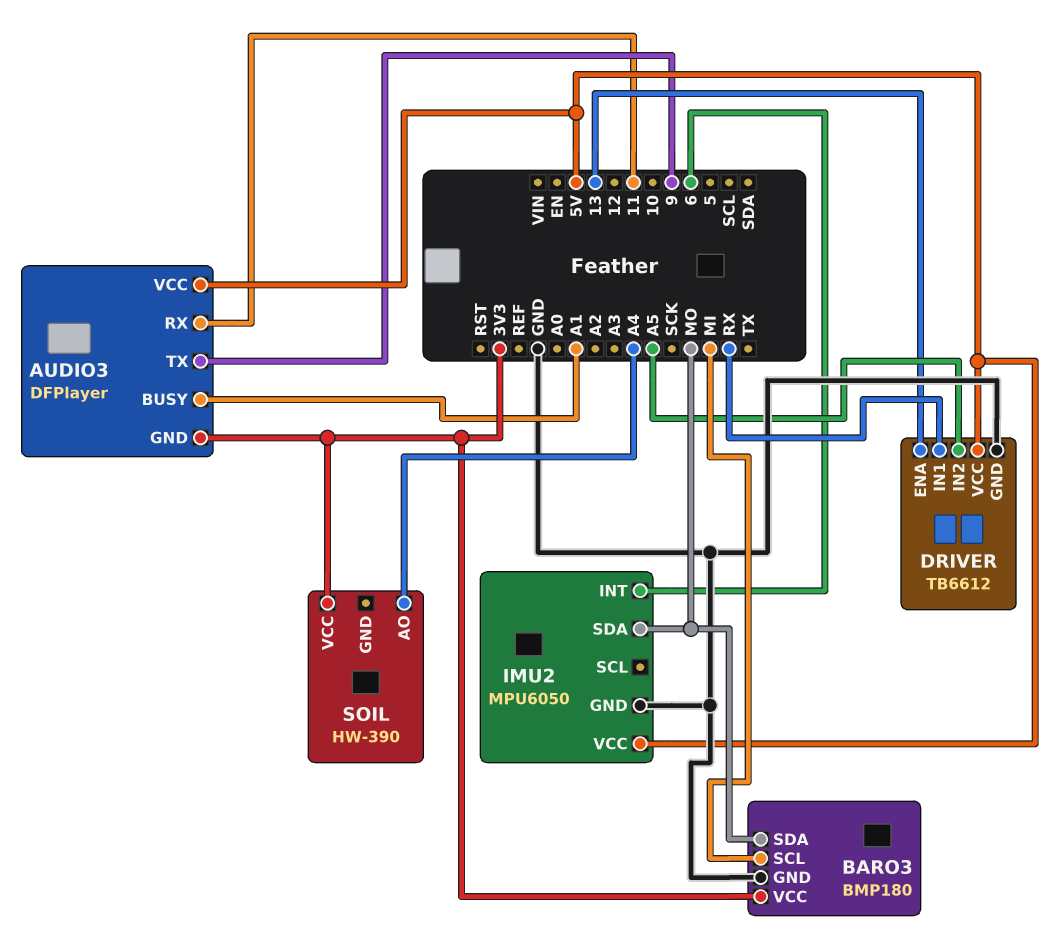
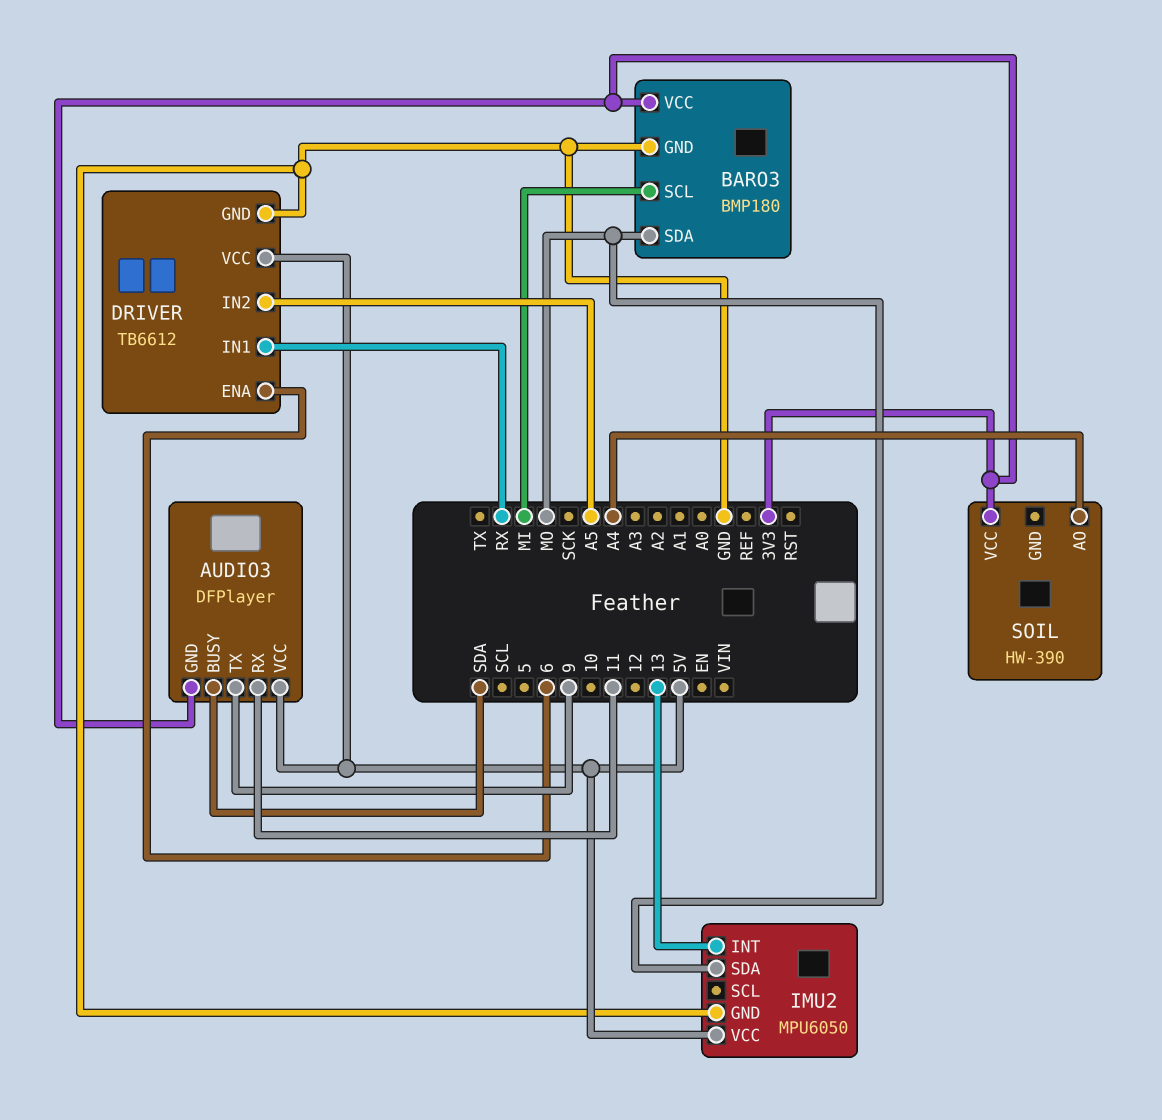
AUDIO3 pin BUSY: A1 -> SDA
DRIVER pin ENA: 13 -> 6
IMU2 pin INT: 6 -> 13

